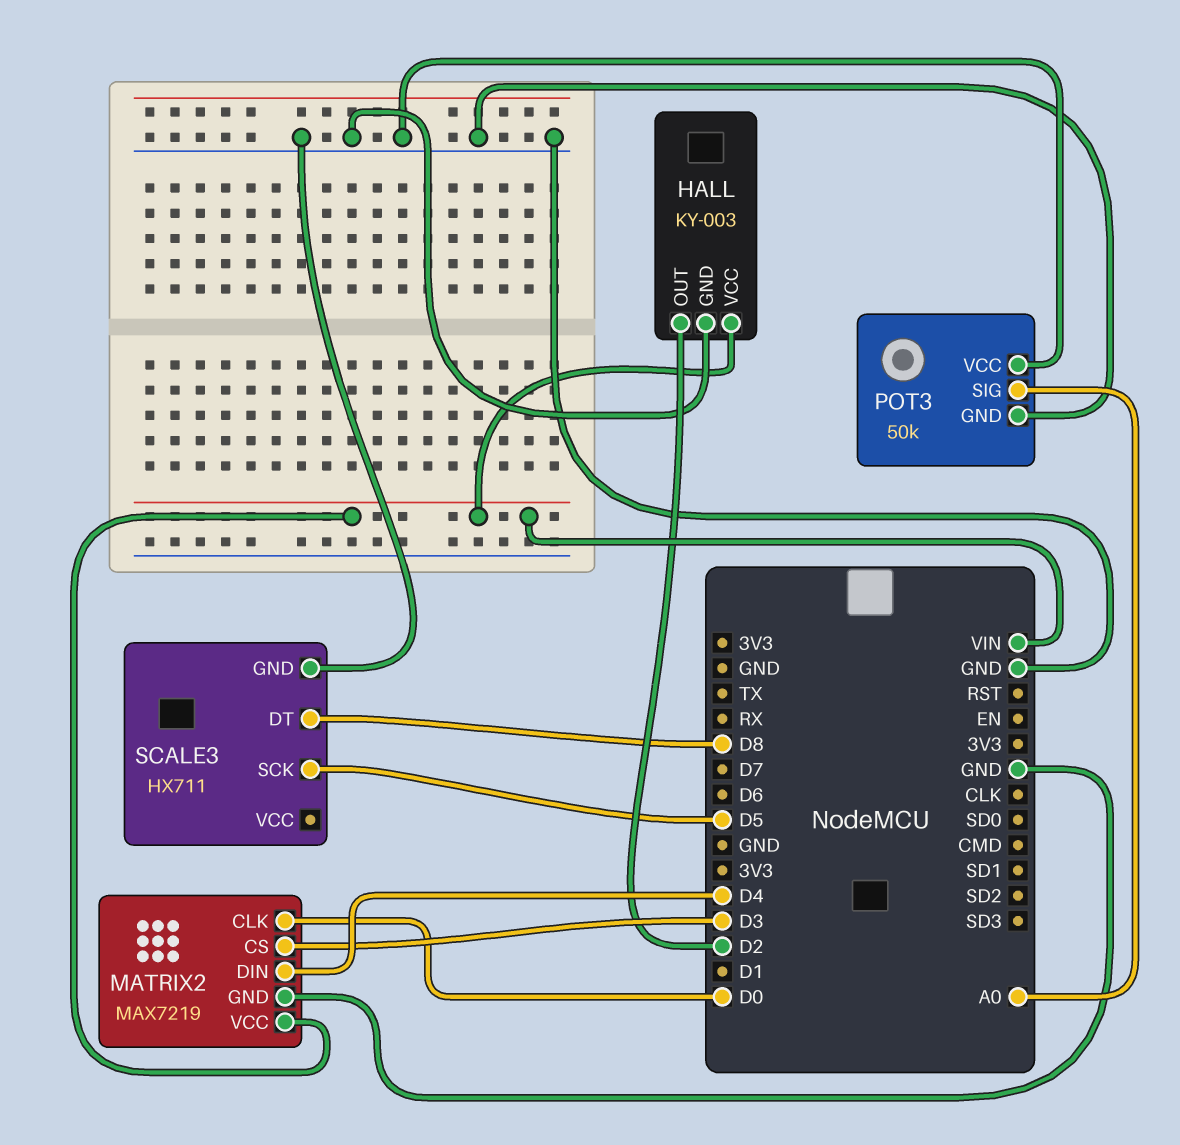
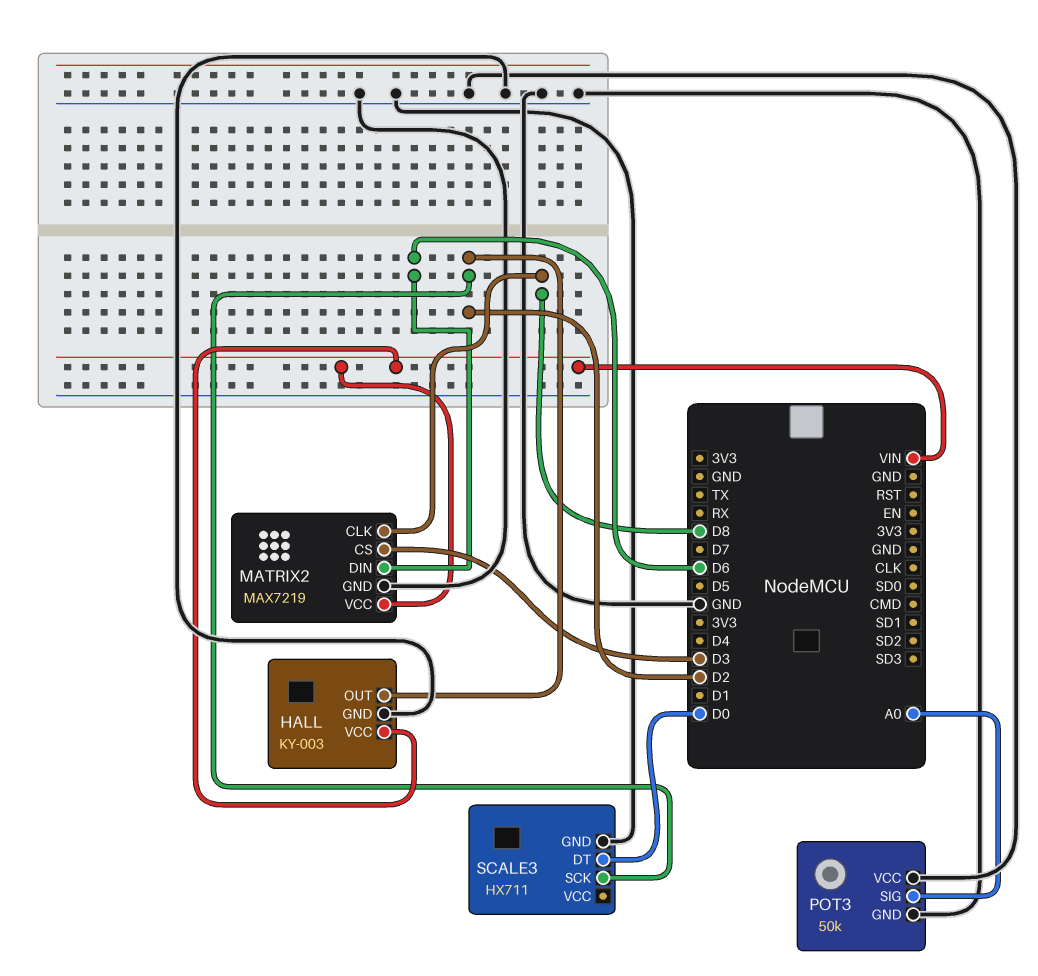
MATRIX2 pin CLK: D0 -> D8
MATRIX2 pin DIN: D4 -> D6
SCALE3 pin DT: D8 -> D0
SCALE3 pin SCK: D5 -> D2

